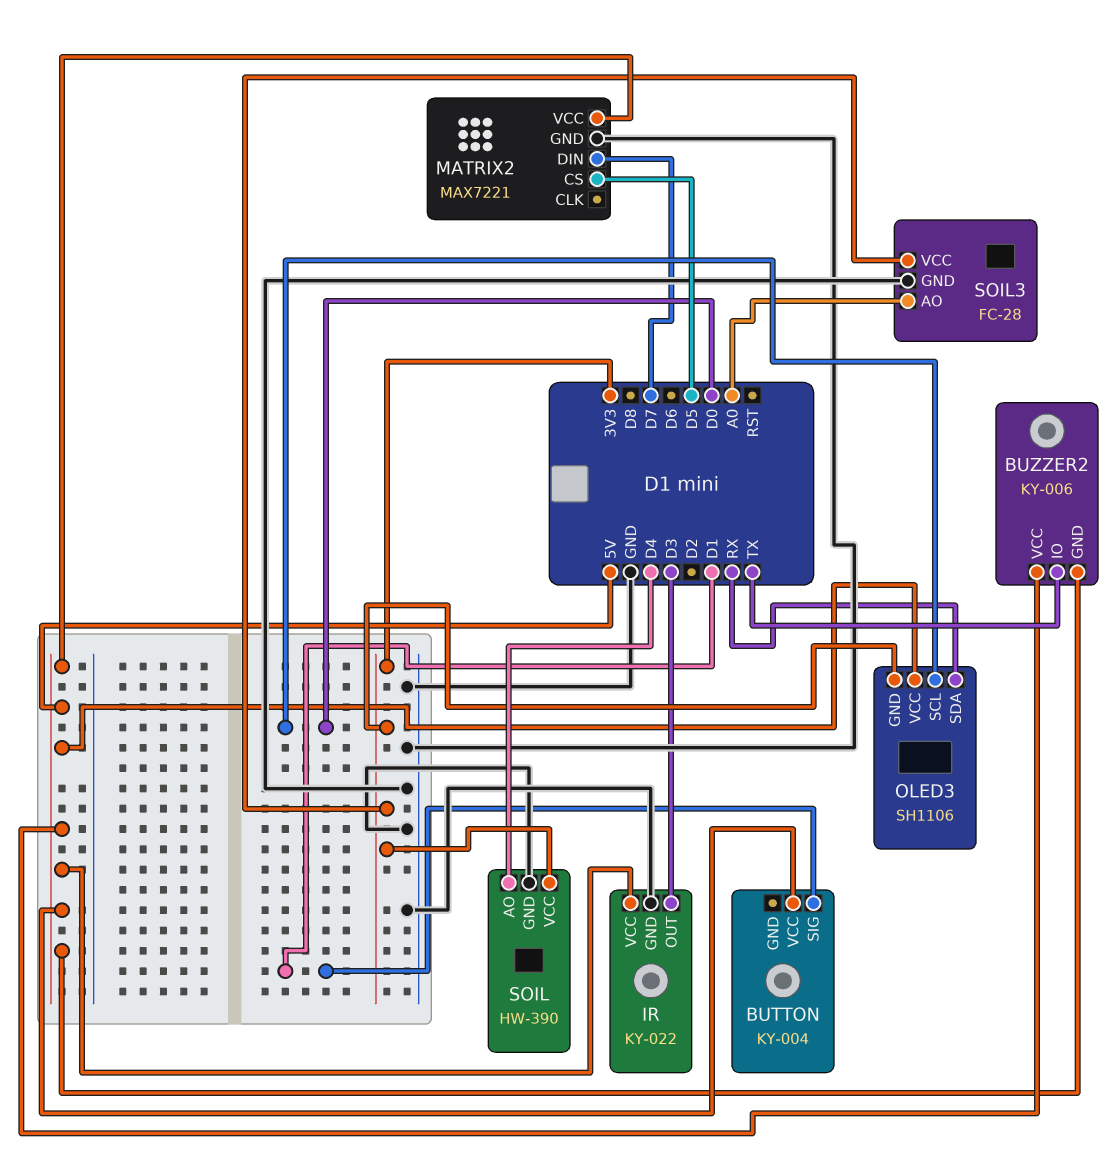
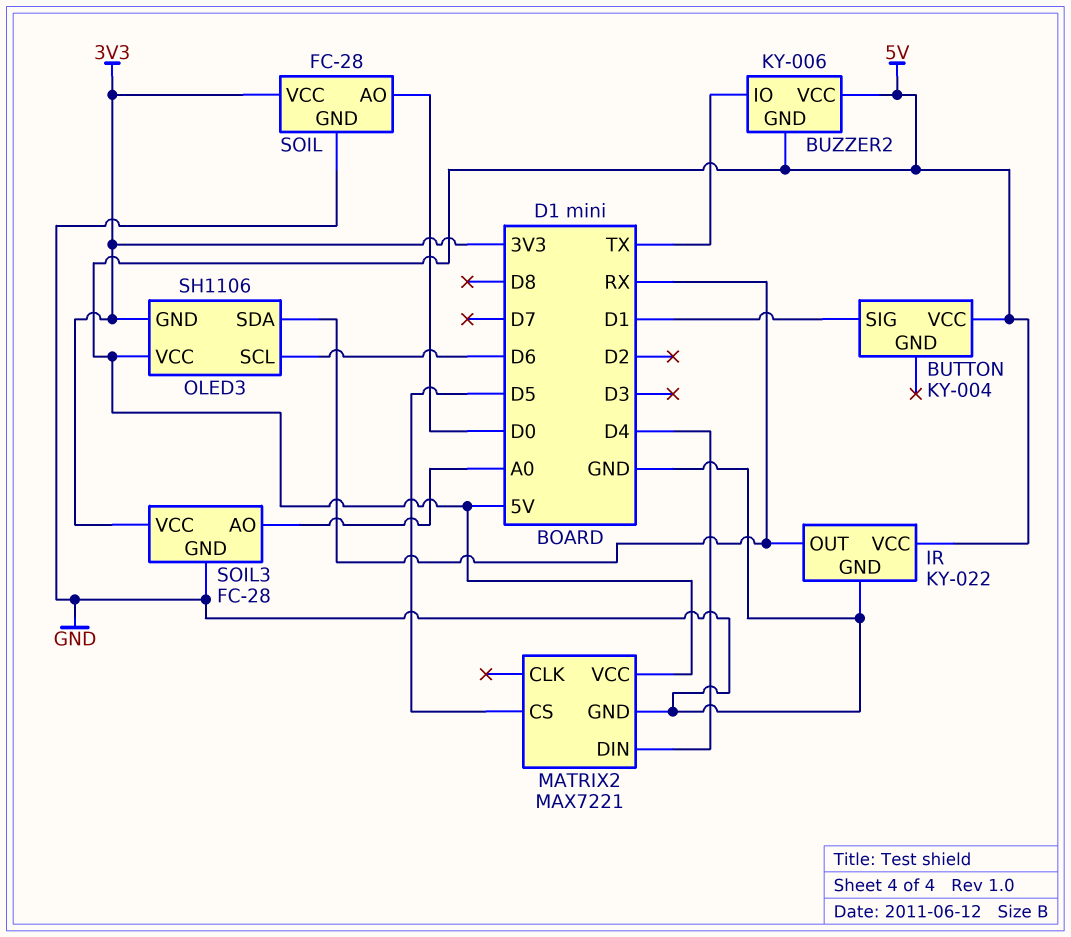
IR pin OUT: D3 -> RX
MATRIX2 pin DIN: D7 -> D4
OLED3 pin SCL: D0 -> D6
SOIL: HW-390 -> FC-28
SOIL pin AO: D4 -> D0

